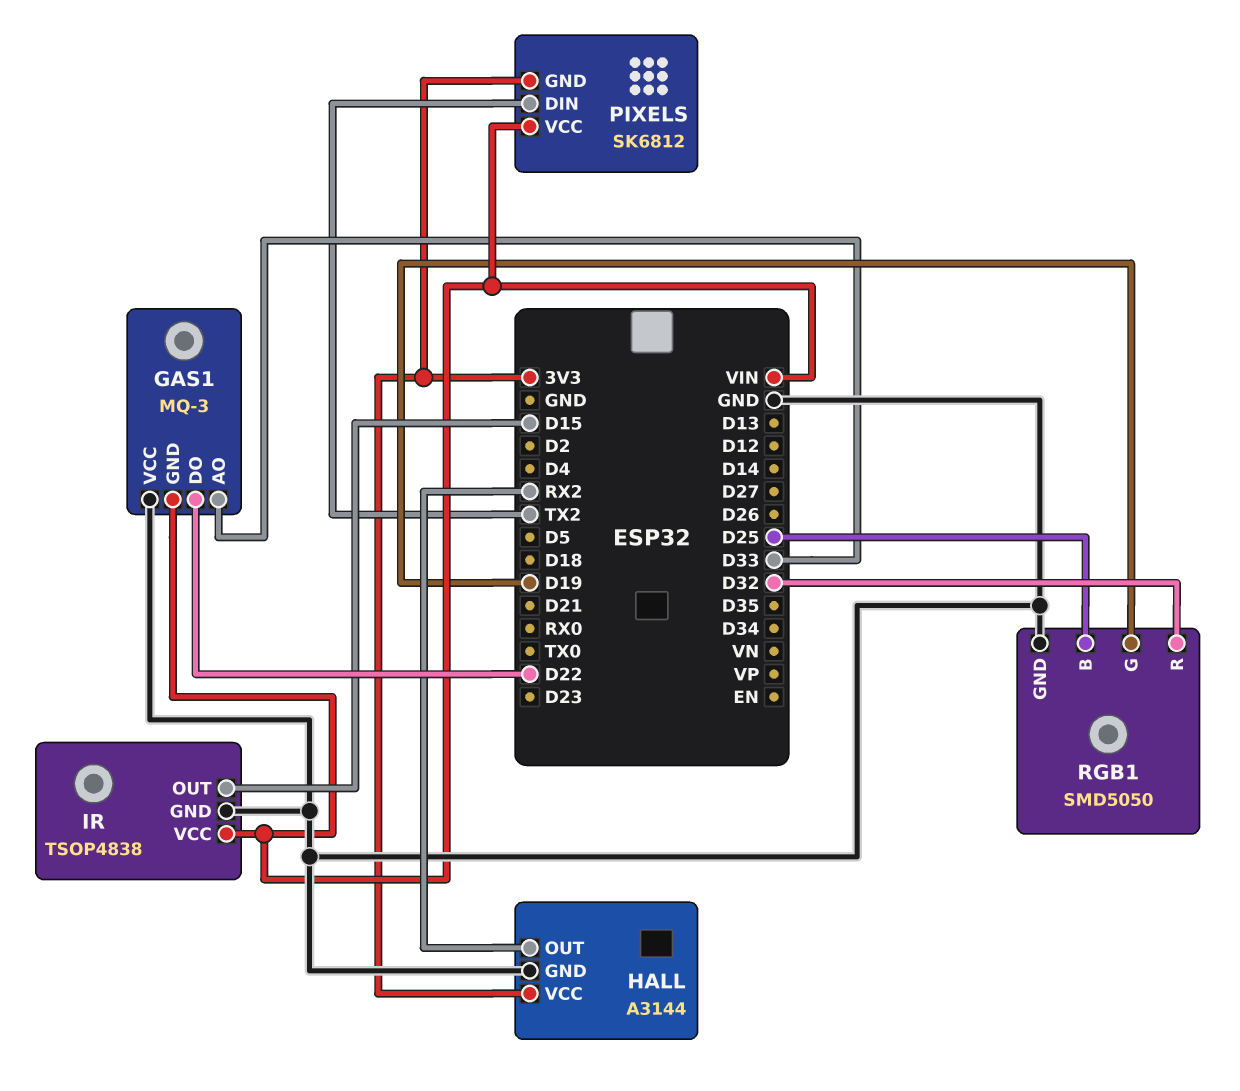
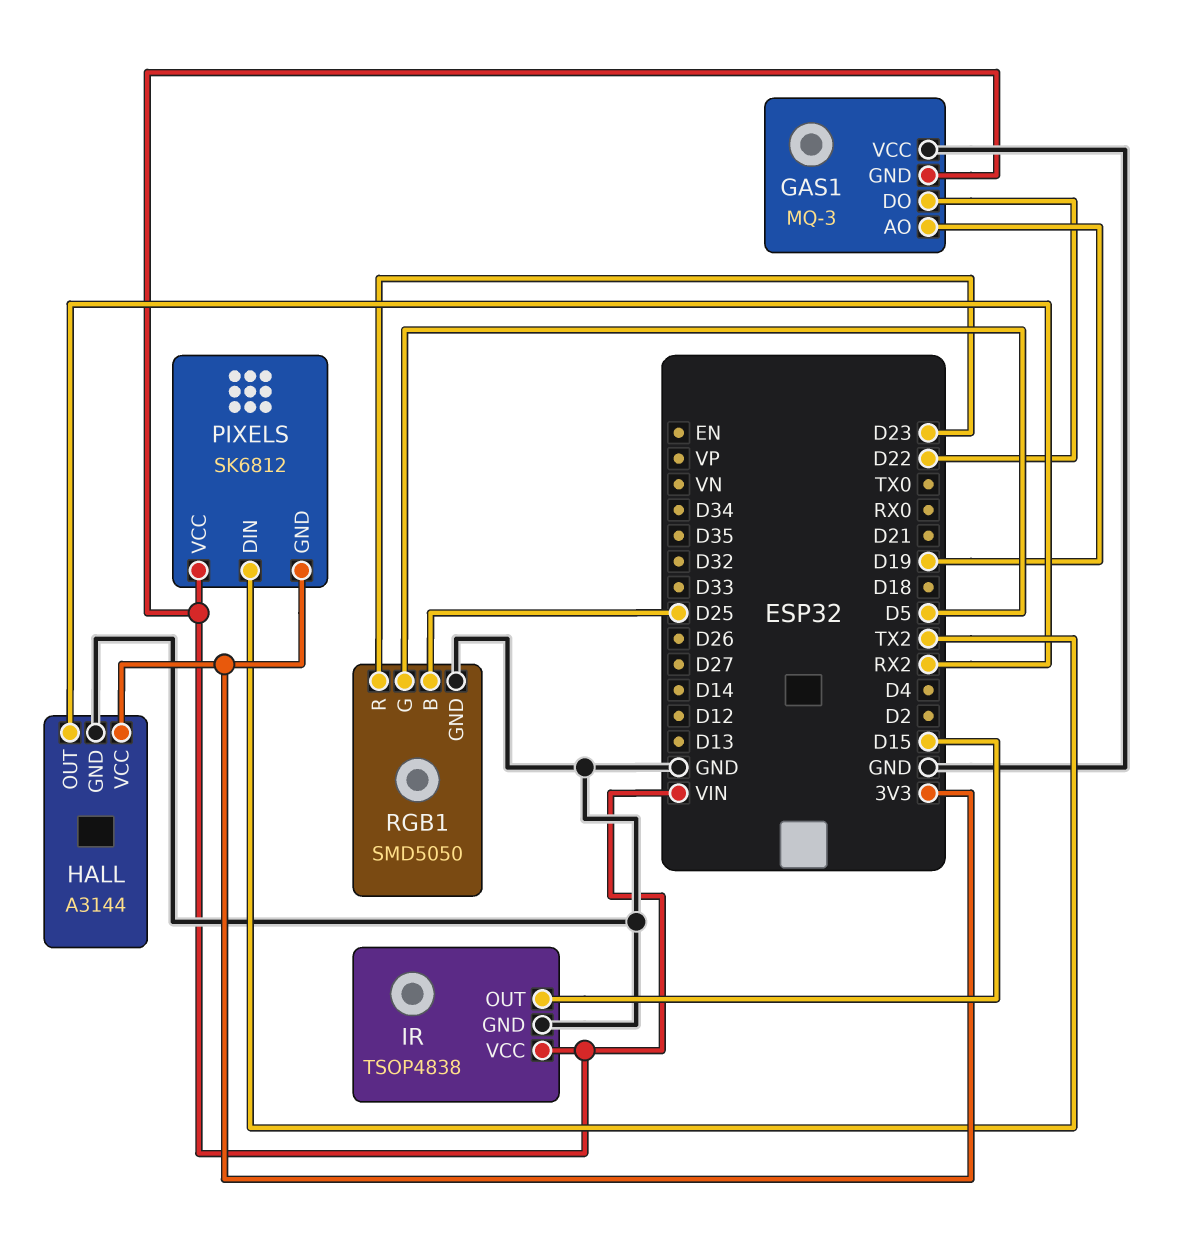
GAS1 pin AO: D33 -> D19
RGB1 pin G: D19 -> D5
RGB1 pin R: D32 -> D23

